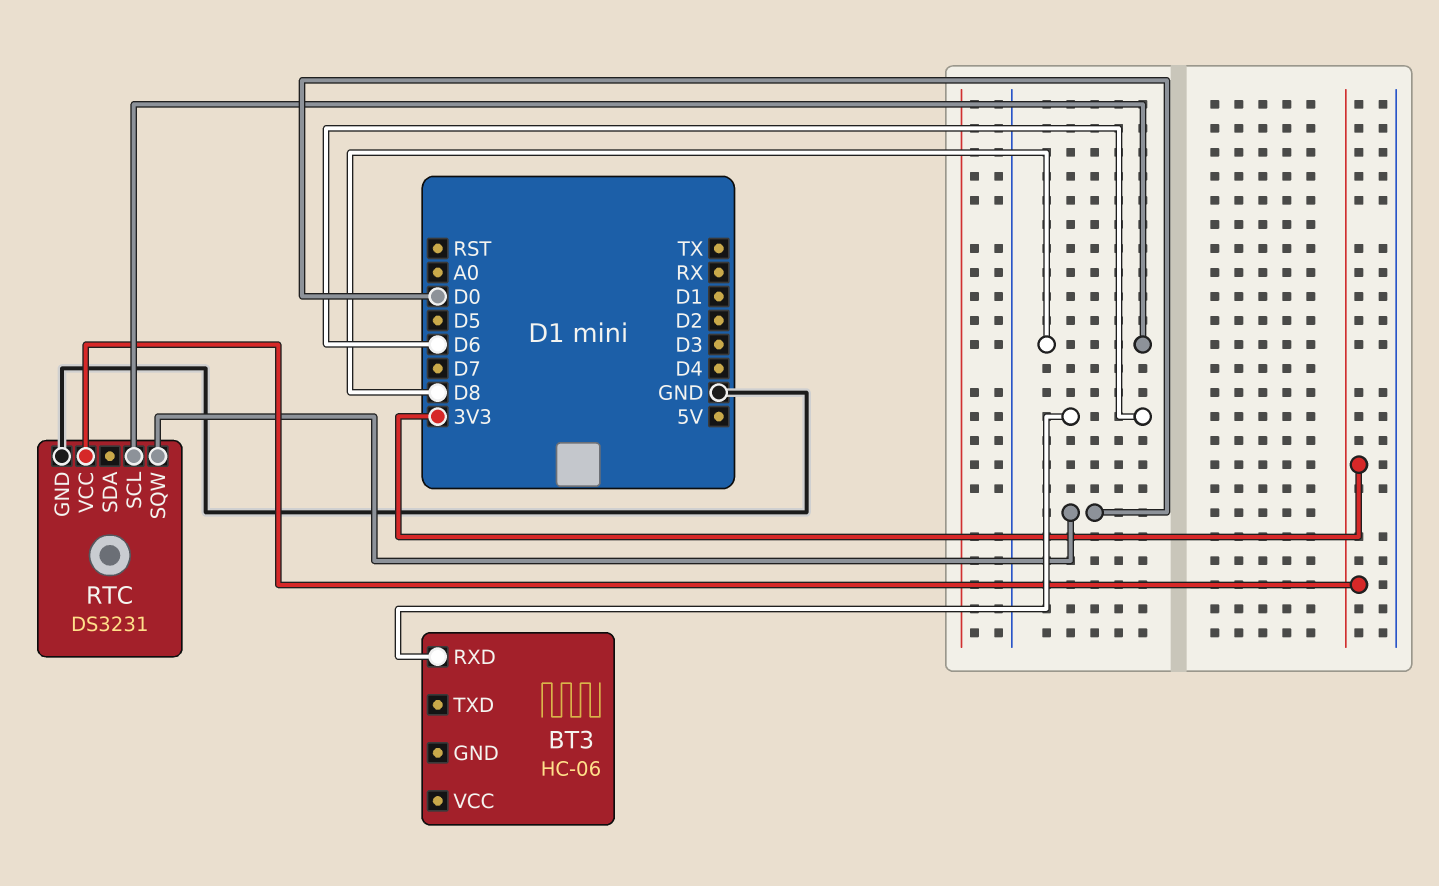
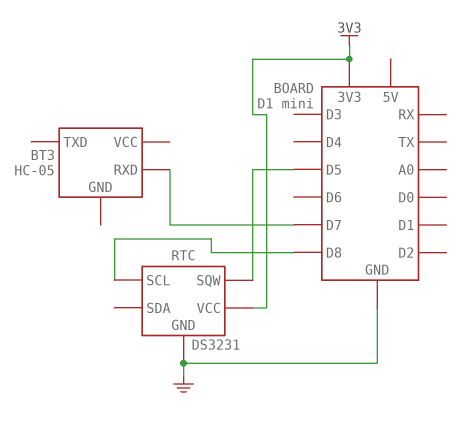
BT3: HC-06 -> HC-05
BT3 pin RXD: D6 -> D7
RTC pin SQW: D0 -> D5

